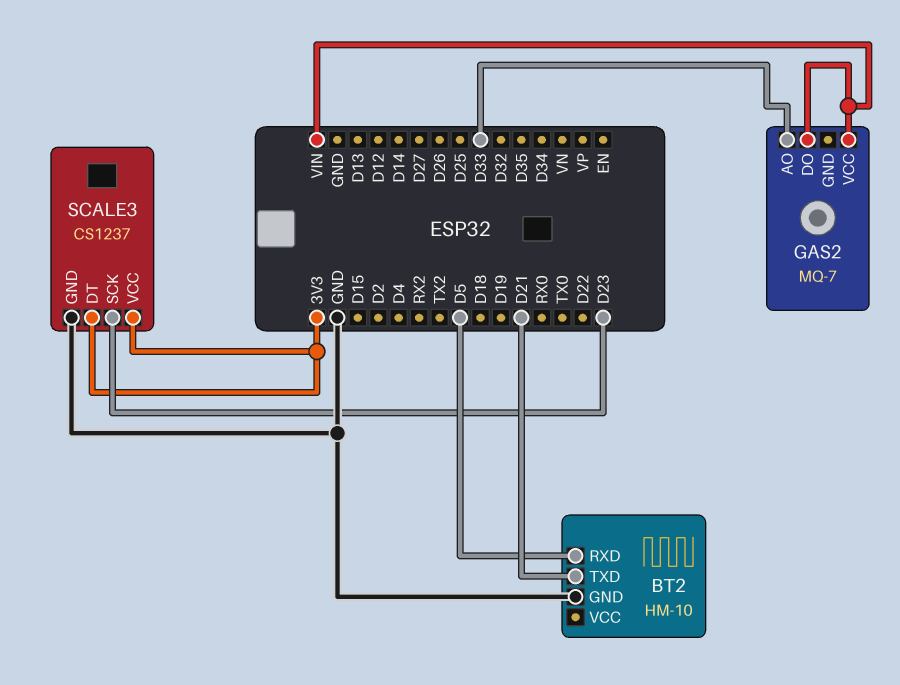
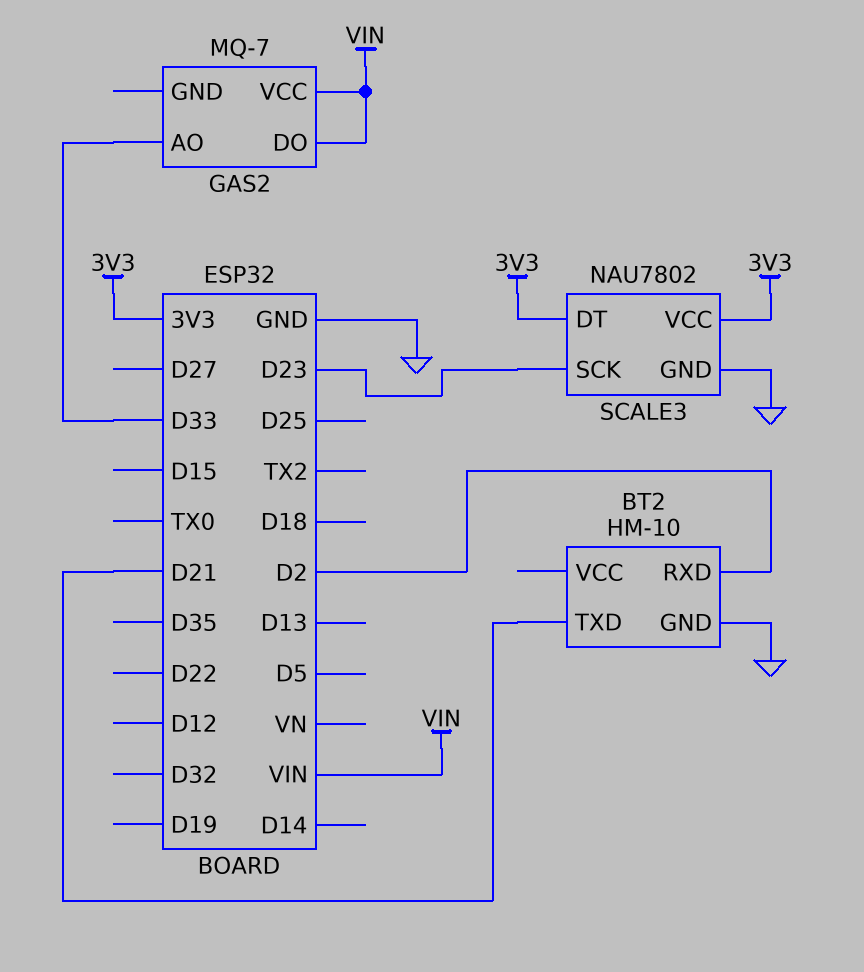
BT2 pin RXD: D5 -> D2
SCALE3: CS1237 -> NAU7802

